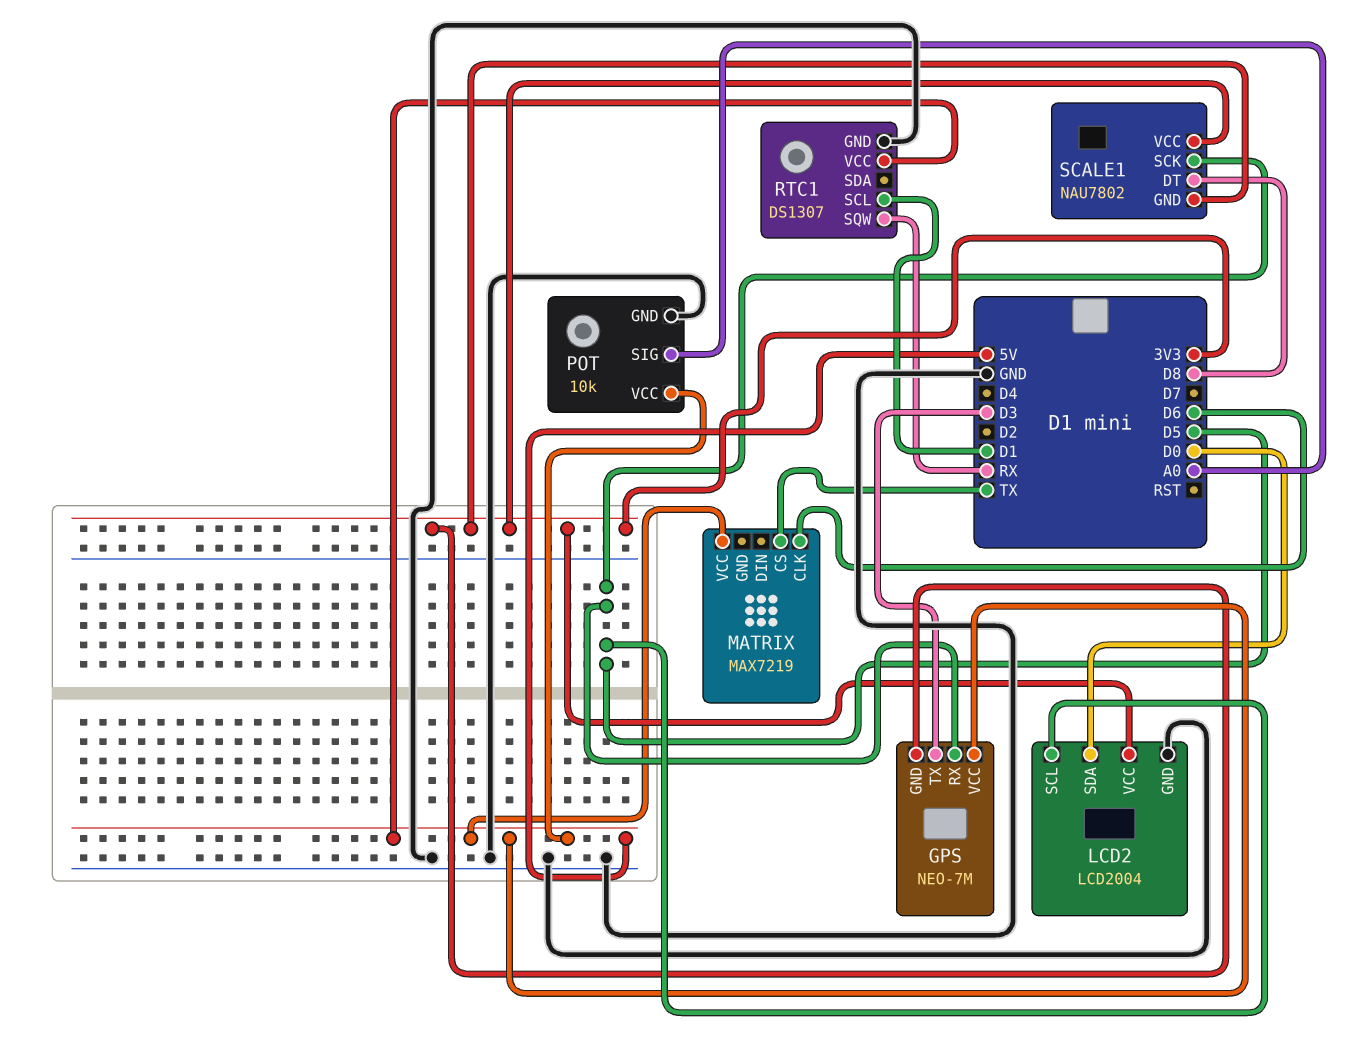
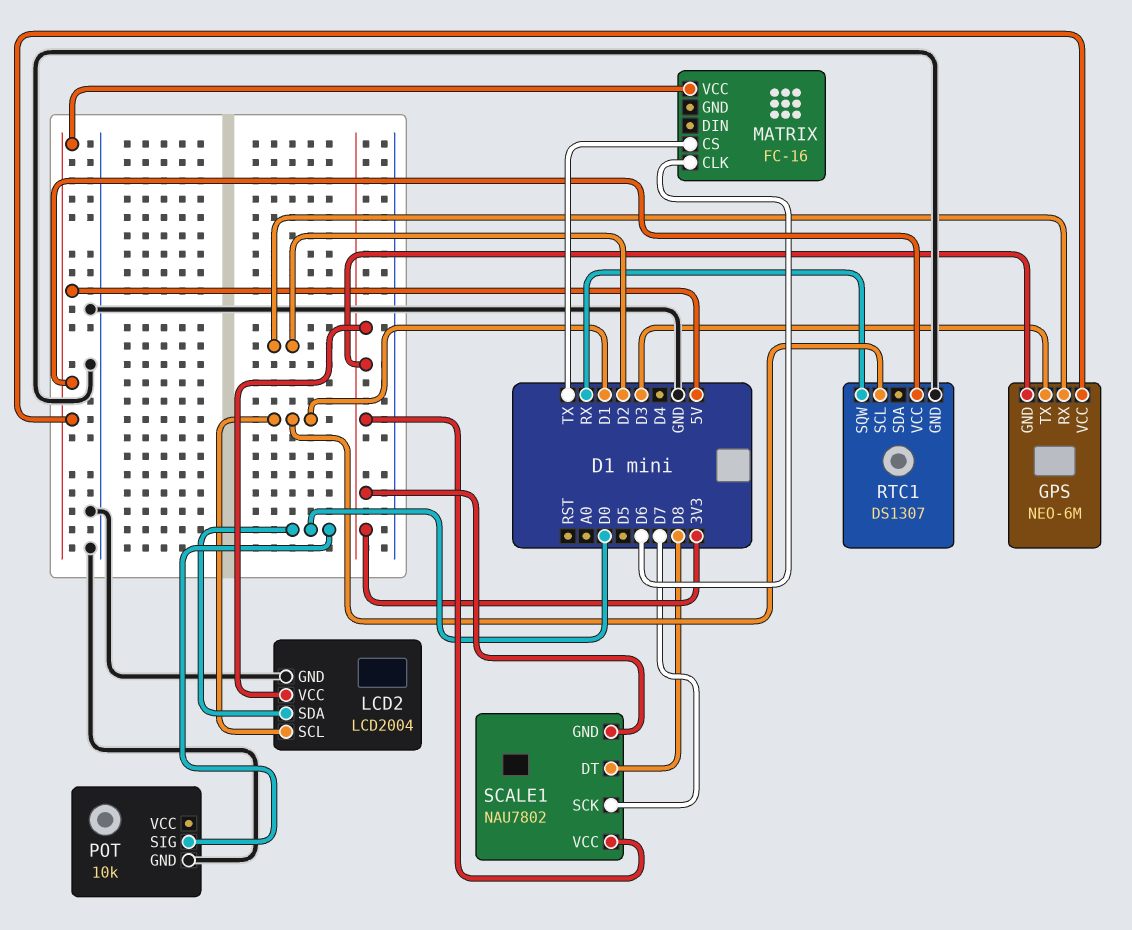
GPS: NEO-7M -> NEO-6M
GPS pin RX: D5 -> D2
LCD2 pin SCL: D5 -> D1
MATRIX: MAX7219 -> FC-16
POT pin SIG: A0 -> D0
POT pin VCC: 5V -> none
SCALE1 pin SCK: D5 -> D7

